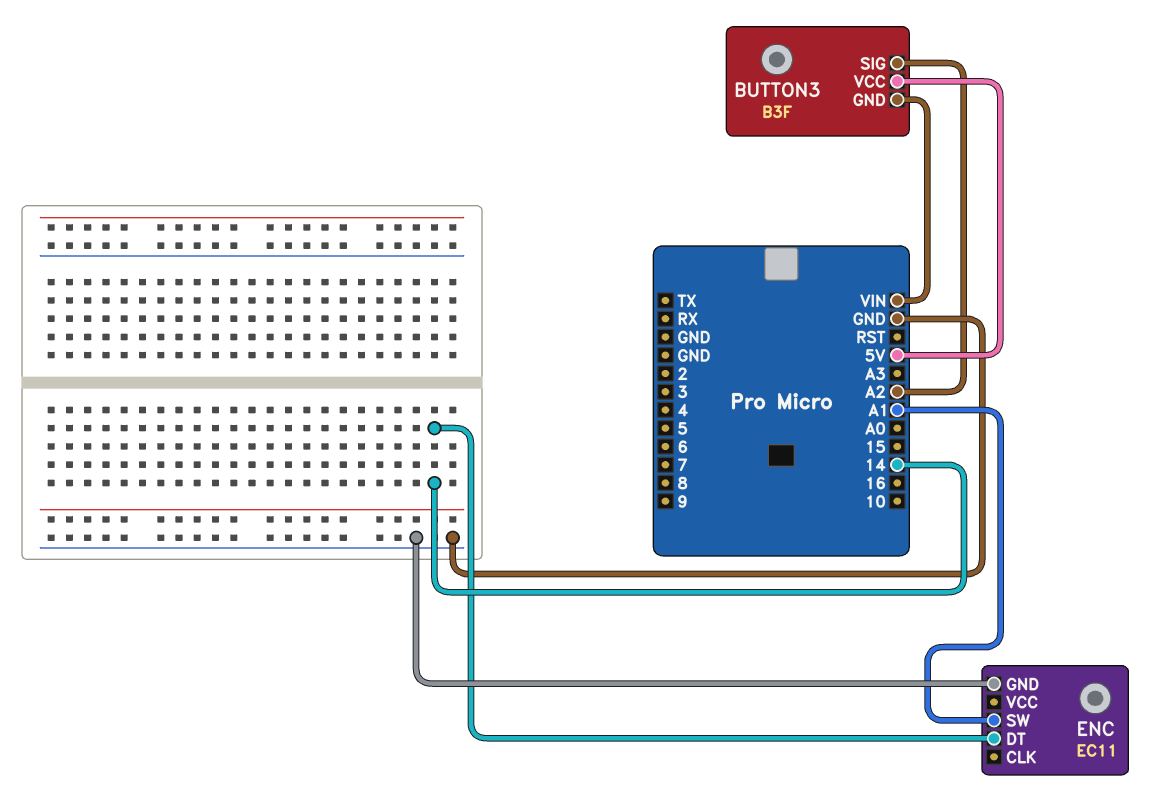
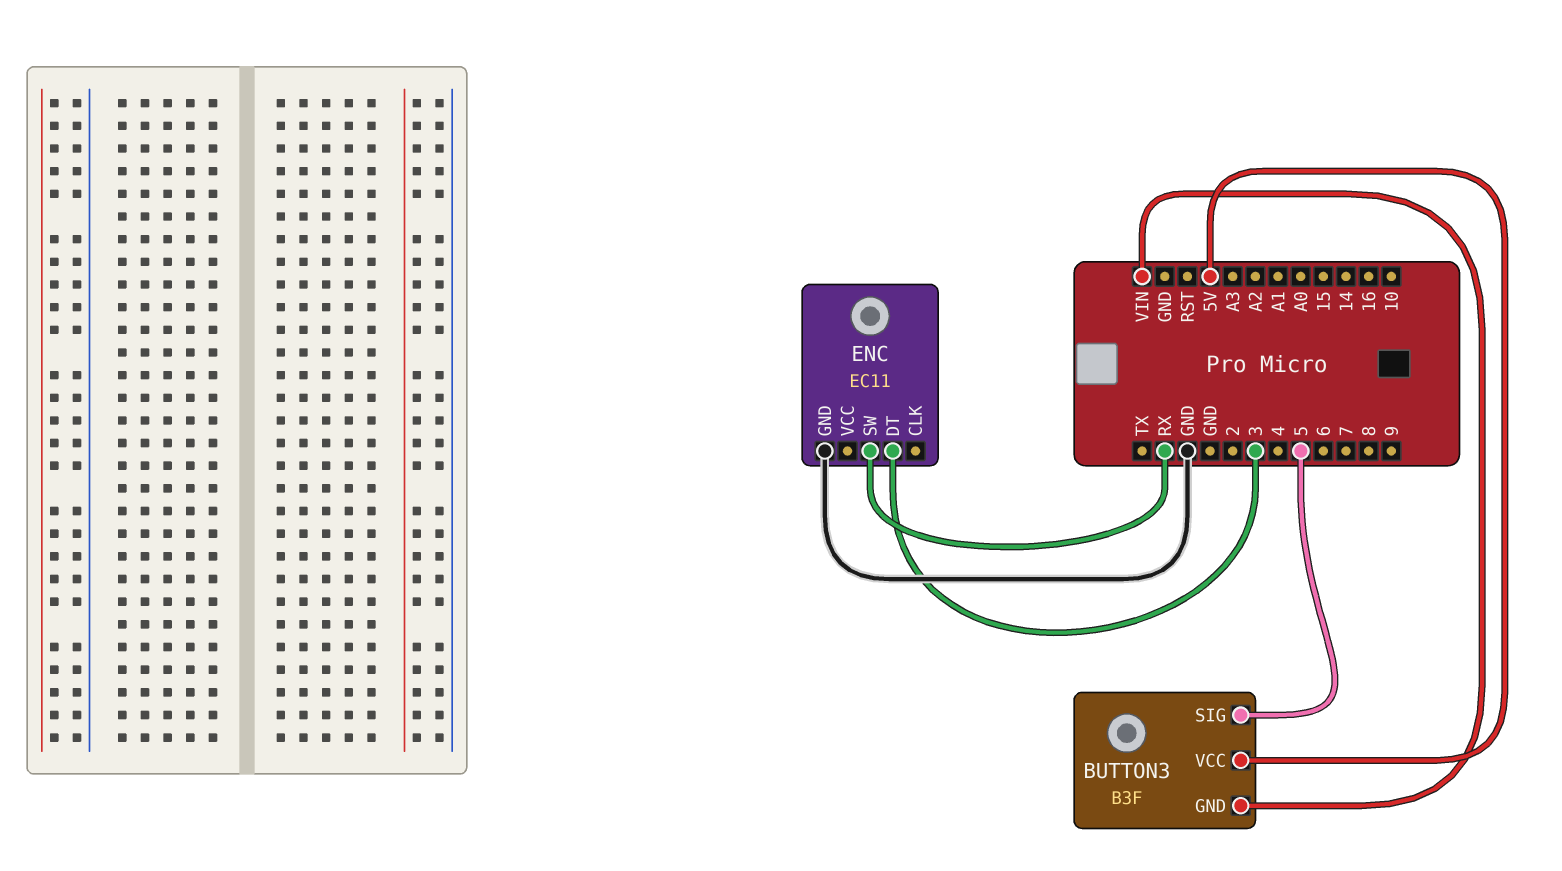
BUTTON3 pin SIG: A2 -> 5
ENC pin DT: 14 -> 3
ENC pin SW: A1 -> RX

